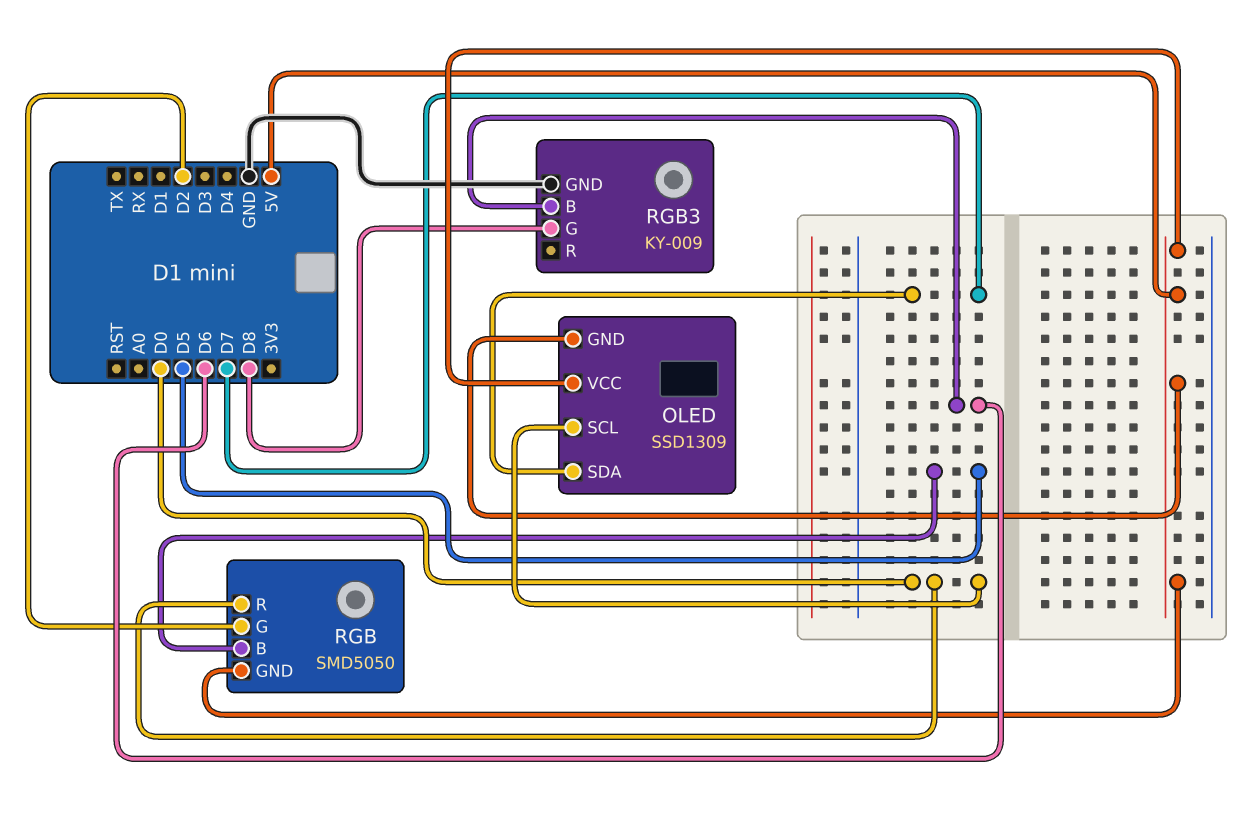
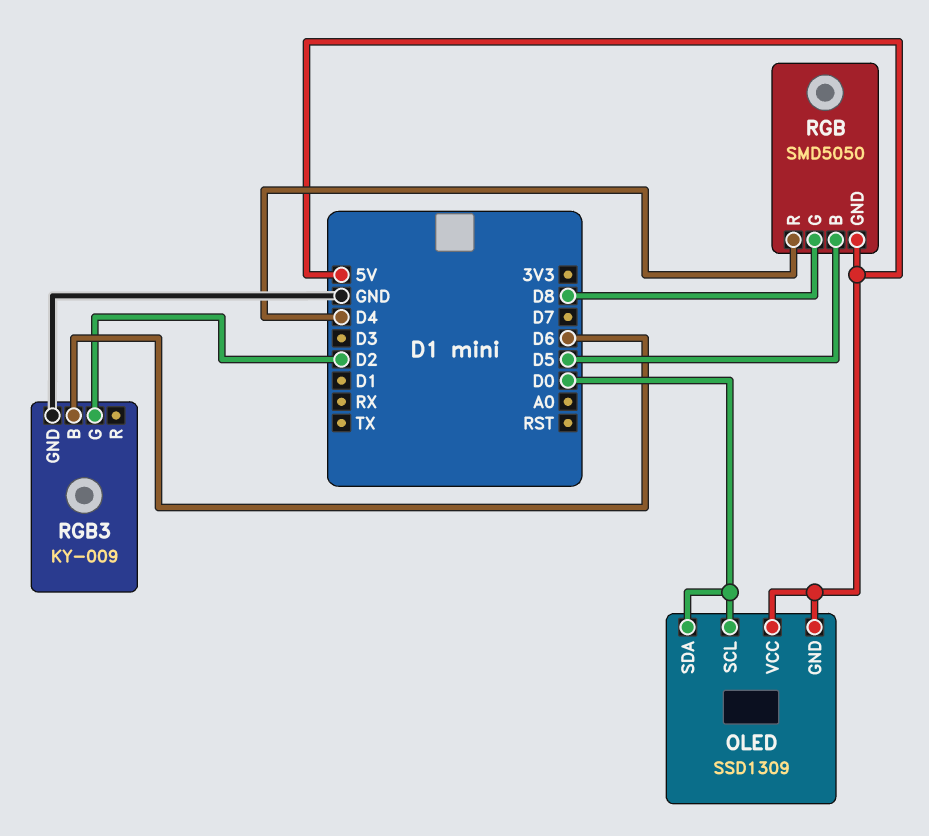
OLED pin SDA: D7 -> D0
RGB pin G: D2 -> D8
RGB pin R: D0 -> D4
RGB3 pin G: D8 -> D2

